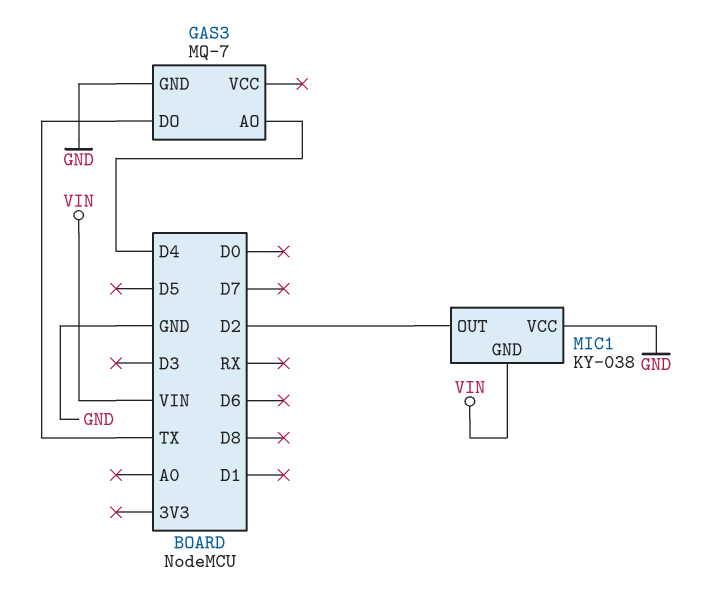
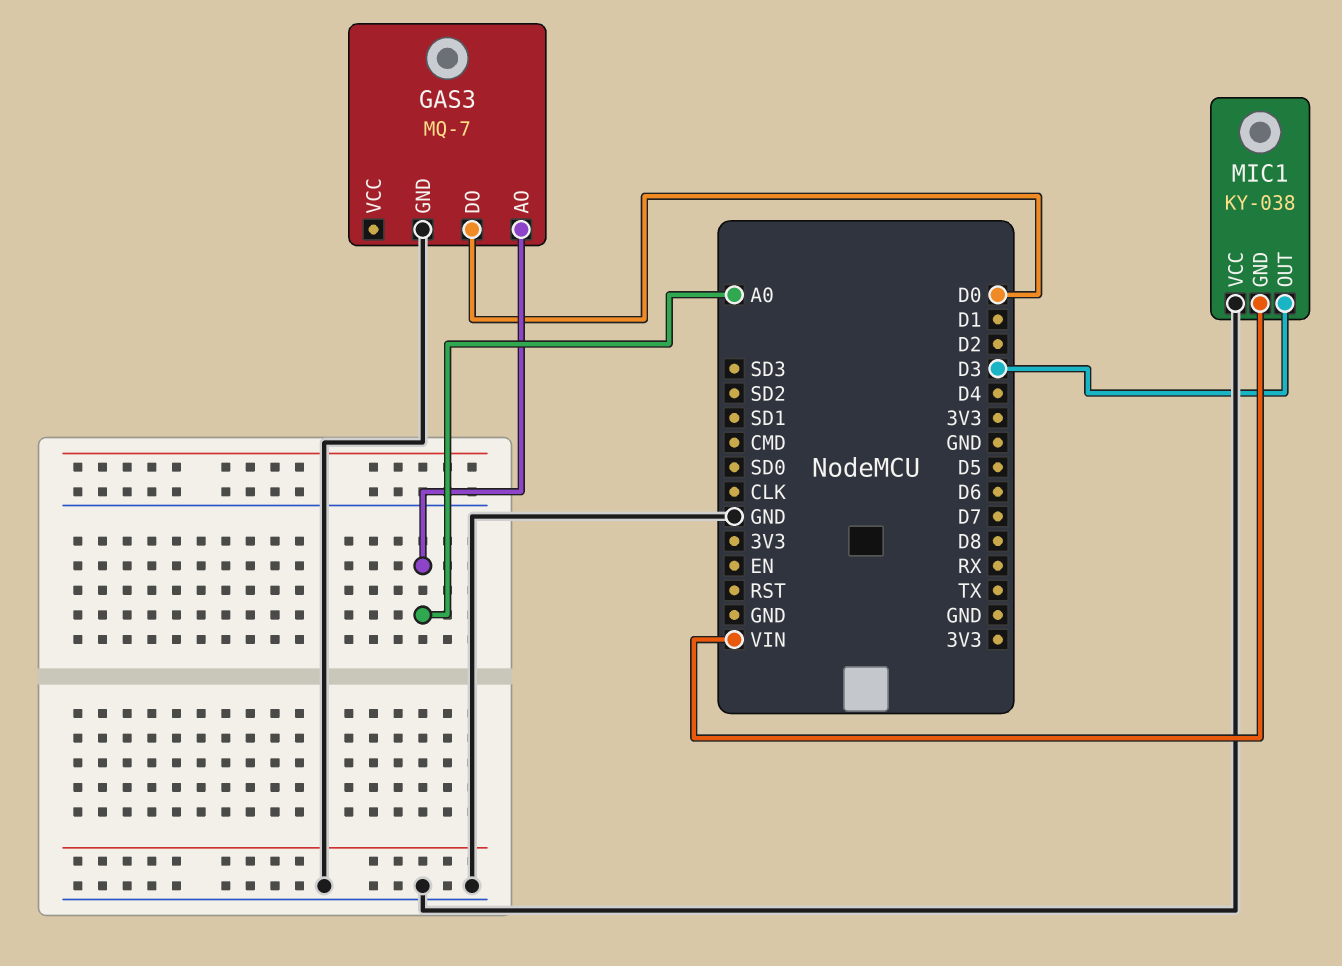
GAS3 pin AO: D4 -> A0
GAS3 pin DO: TX -> D0
MIC1 pin OUT: D2 -> D3

